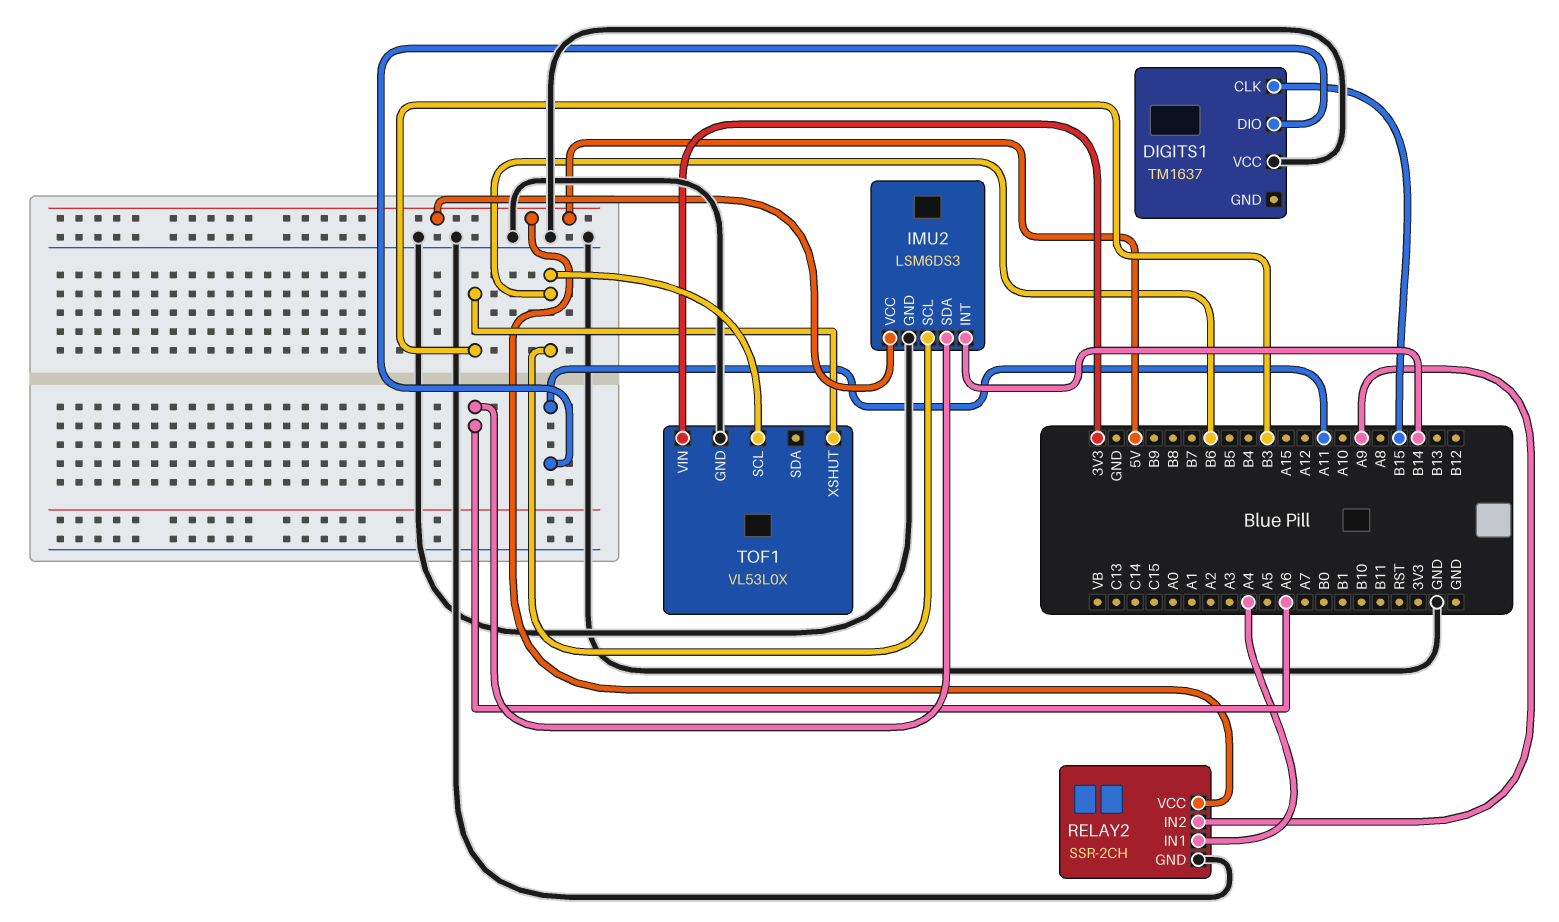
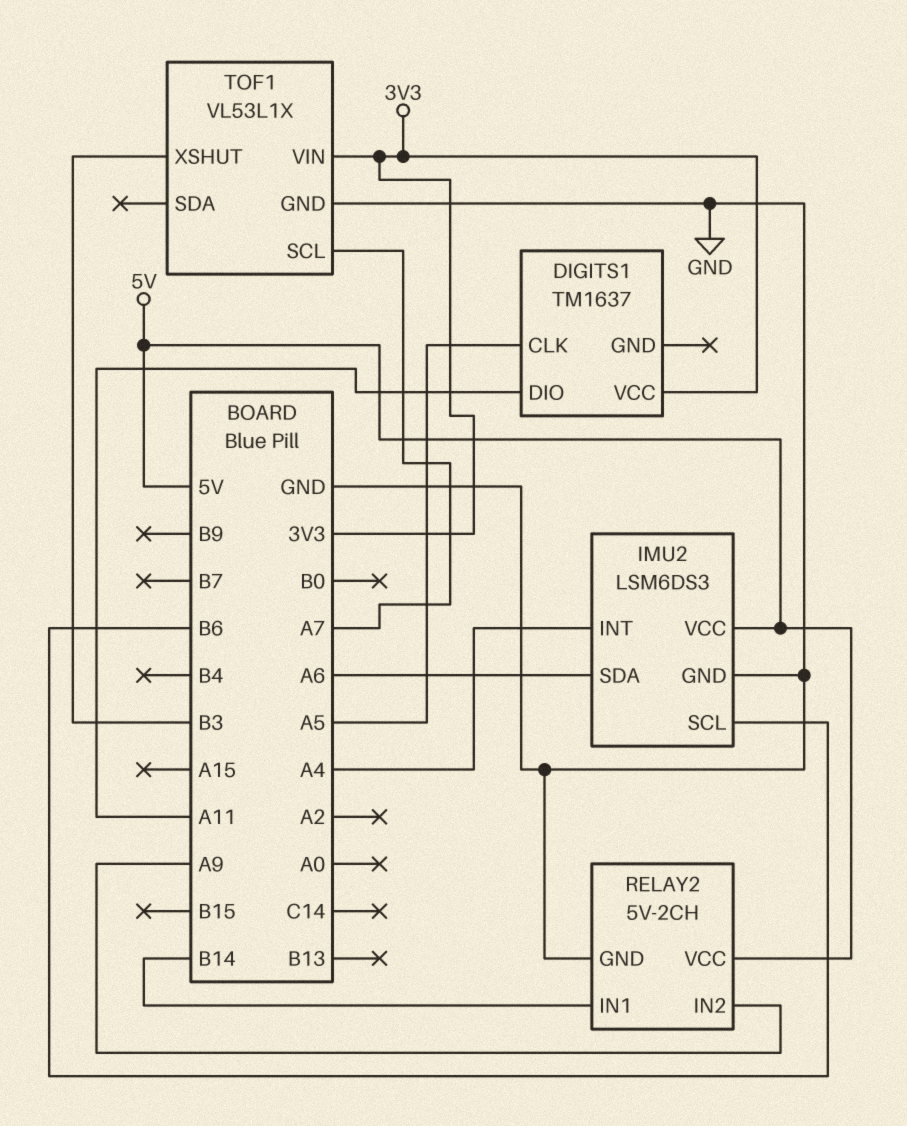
DIGITS1 pin CLK: B15 -> A5
DIGITS1 pin VCC: GND -> 3V3
IMU2 pin INT: B14 -> A4
RELAY2: SSR-2CH -> 5V-2CH
RELAY2 pin IN1: A4 -> B14
TOF1: VL53L0X -> VL53L1X
TOF1 pin SCL: B6 -> A7

